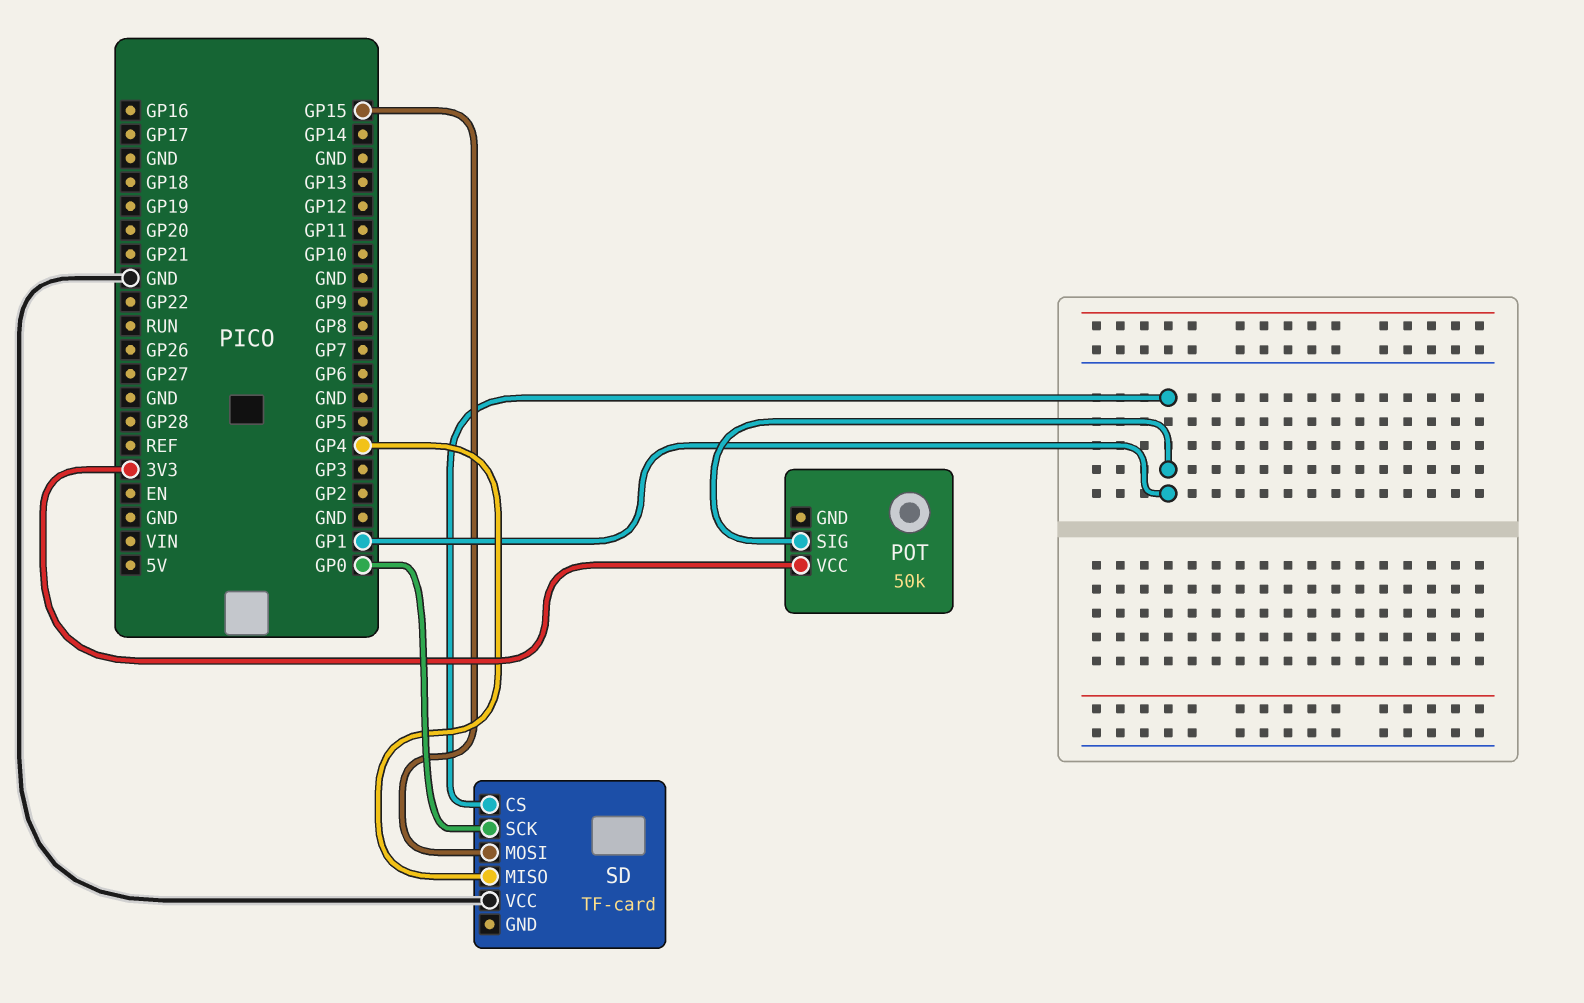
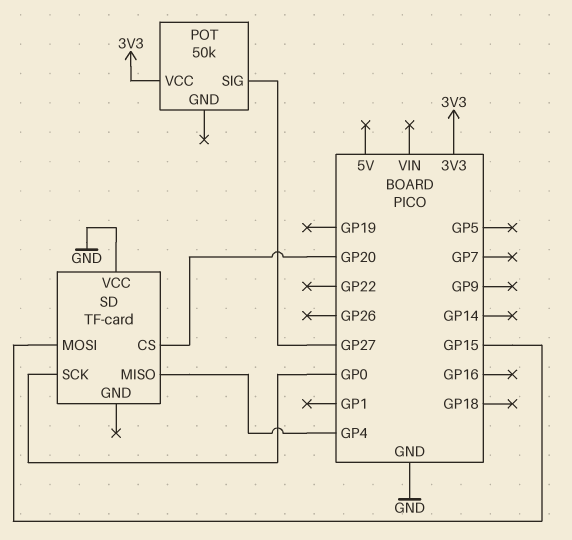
POT pin SIG: GP1 -> GP27
SD pin CS: GP1 -> GP20

